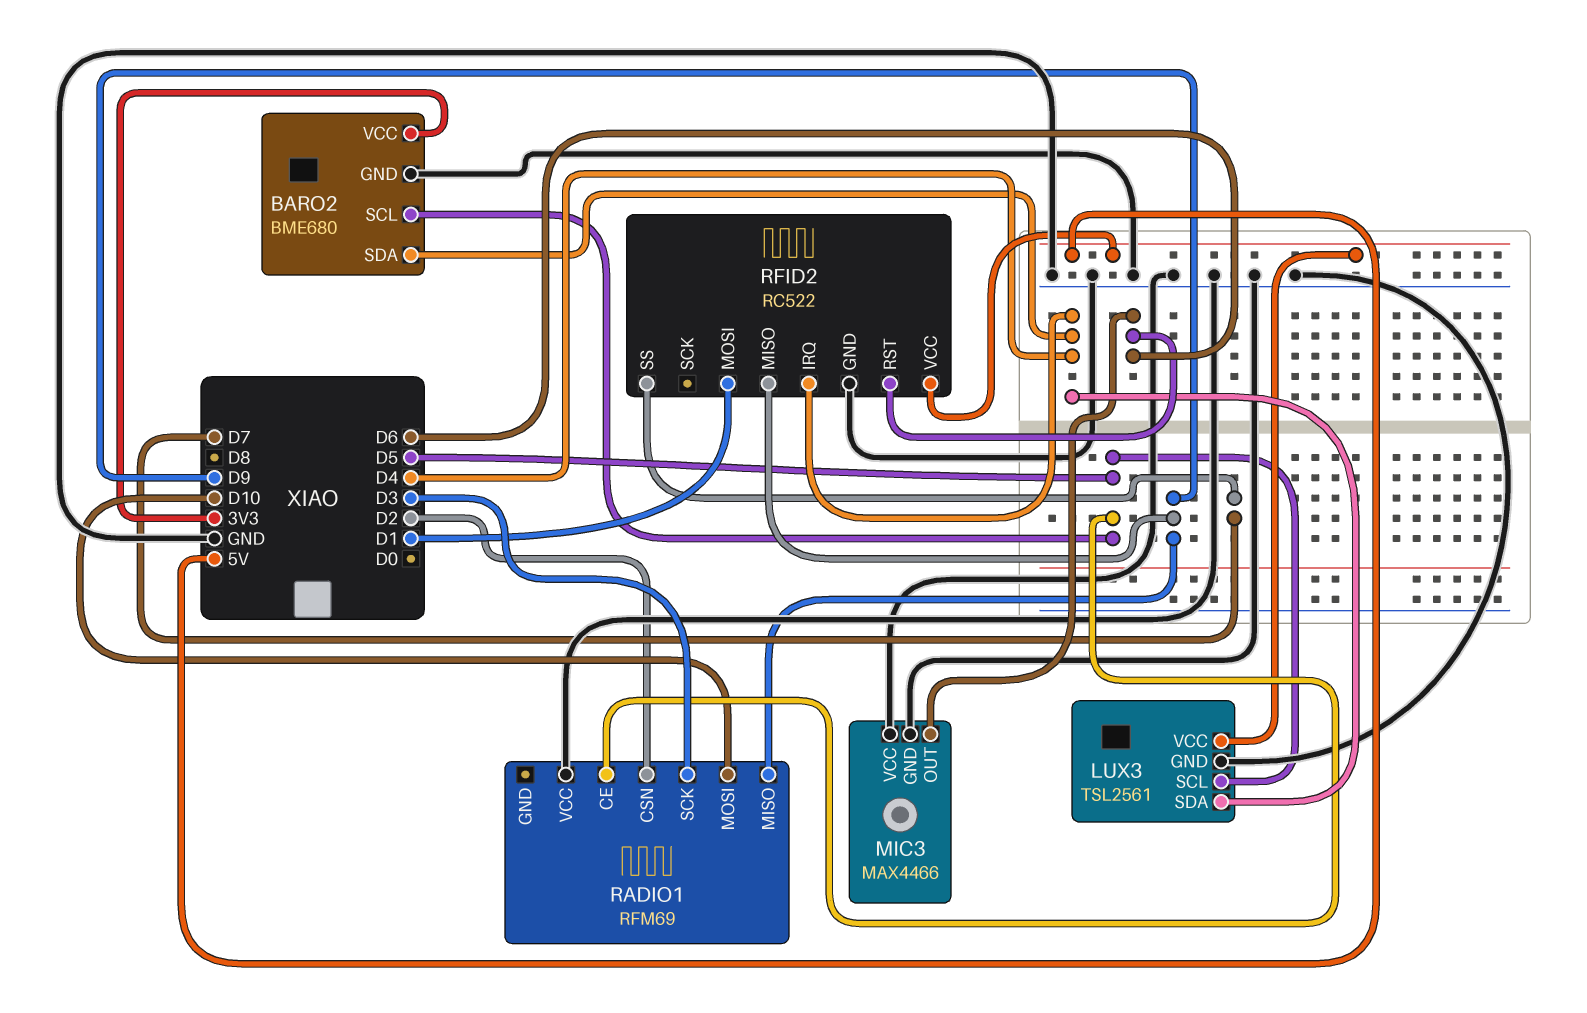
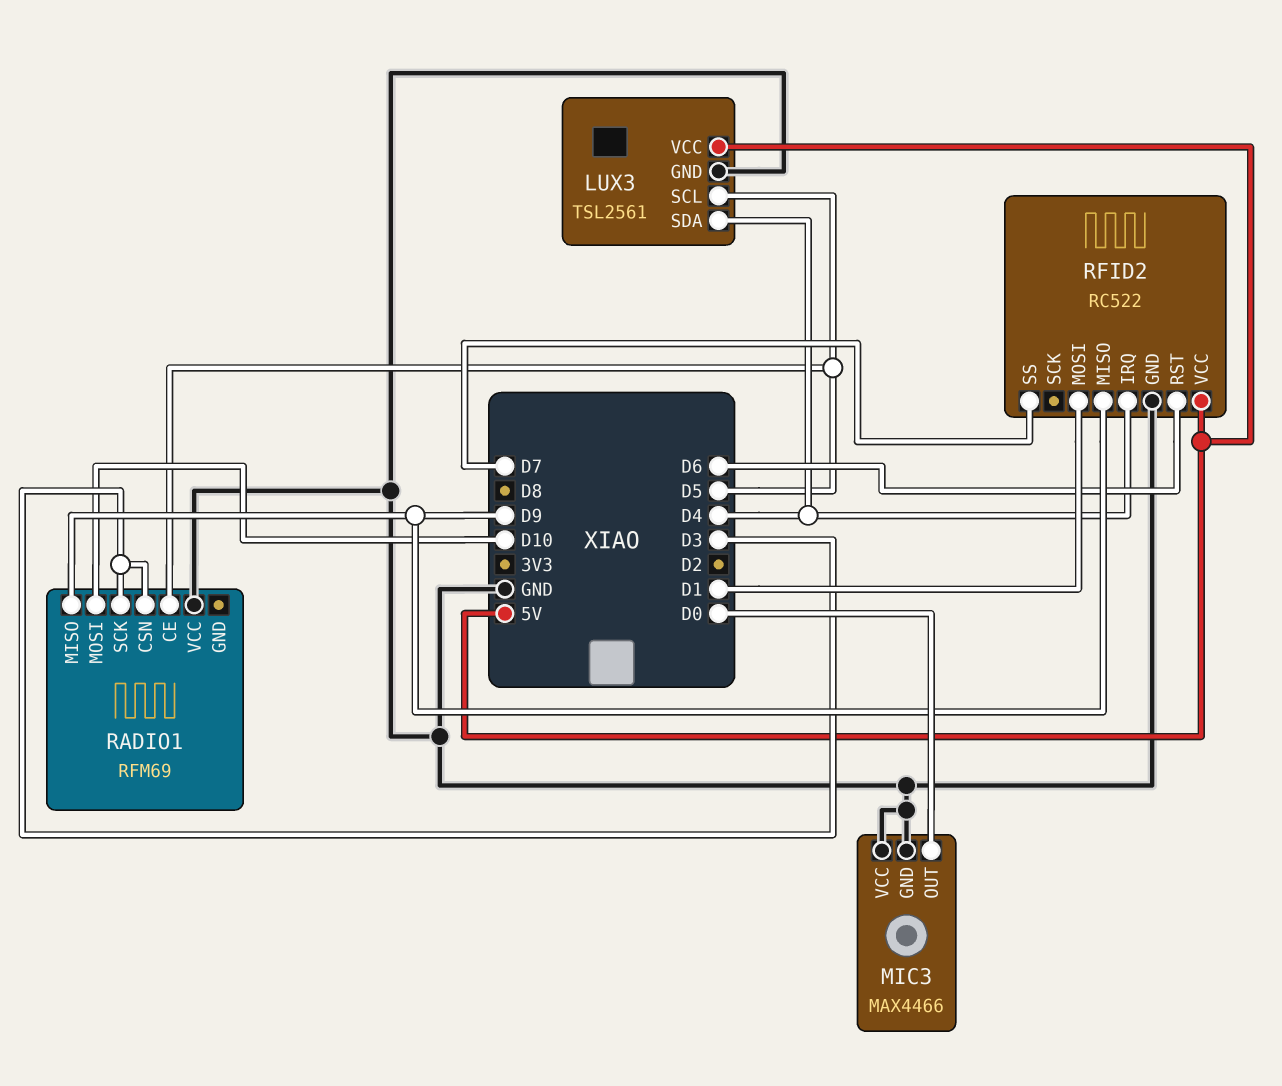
BARO2: BME680 -> none
BARO2 pin GND: GND -> none
BARO2 pin SCL: D5 -> none
BARO2 pin SDA: D4 -> none
BARO2 pin VCC: 3V3 -> none
MIC3 pin OUT: D6 -> D0
RADIO1 pin CSN: D2 -> D3

